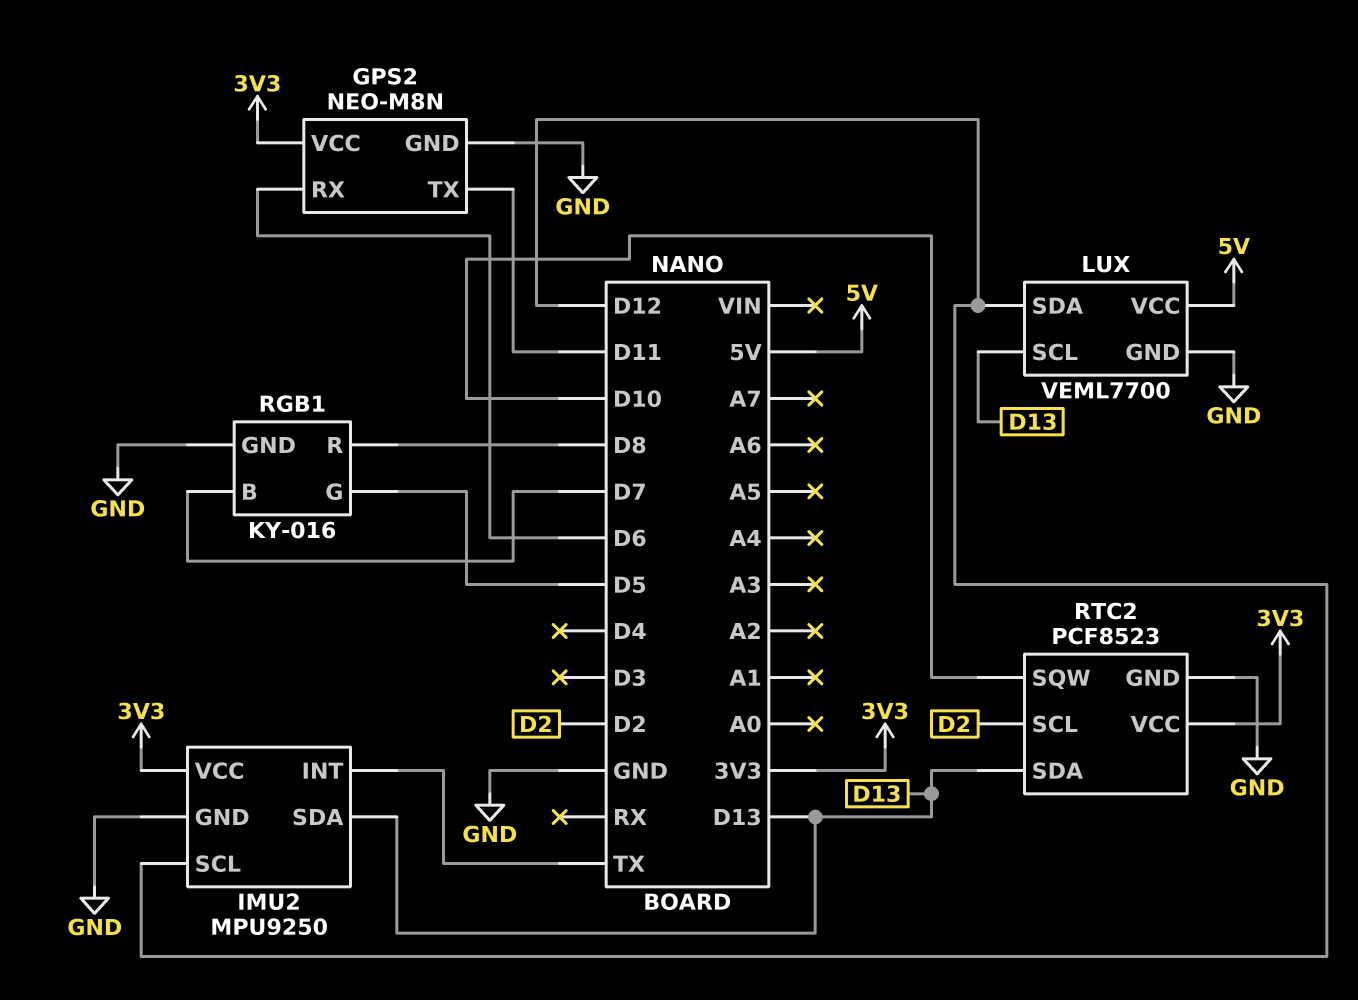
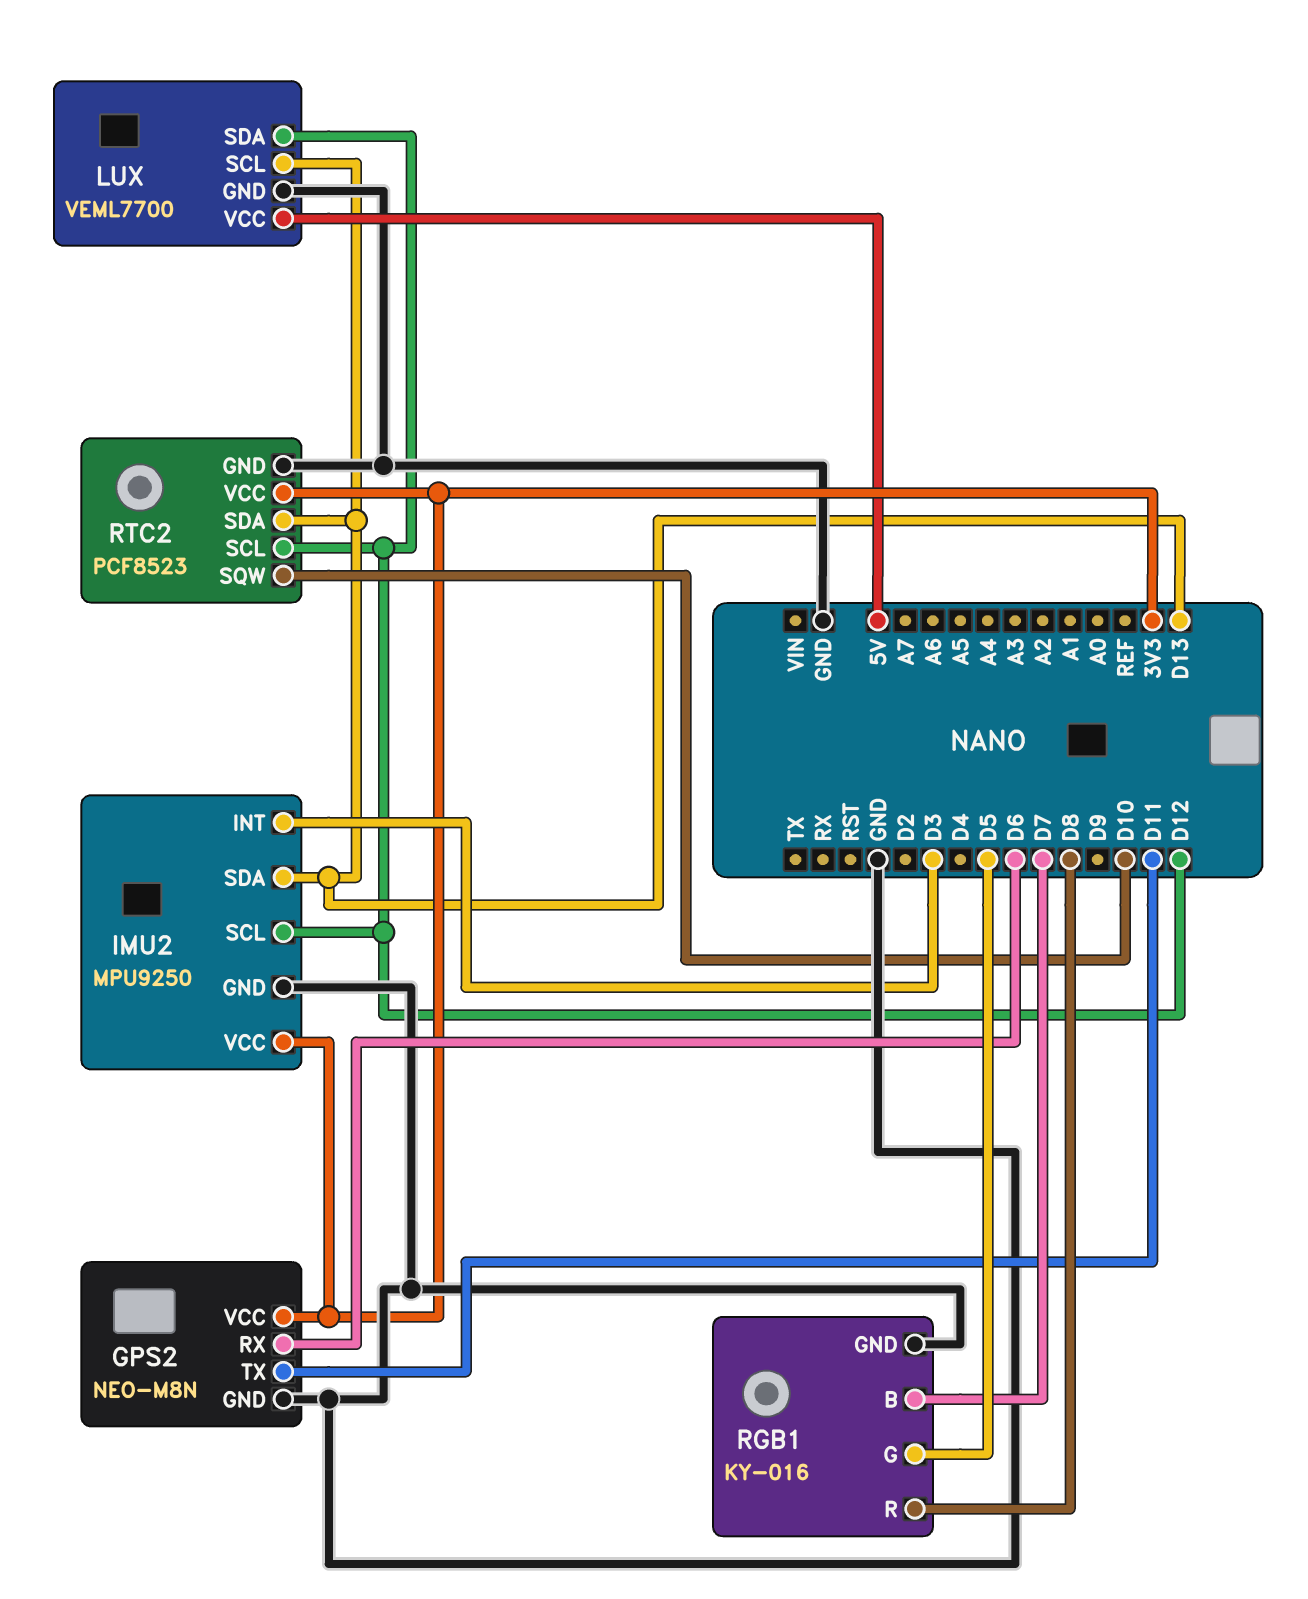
IMU2 pin INT: TX -> D3
RTC2 pin SCL: D2 -> D12

